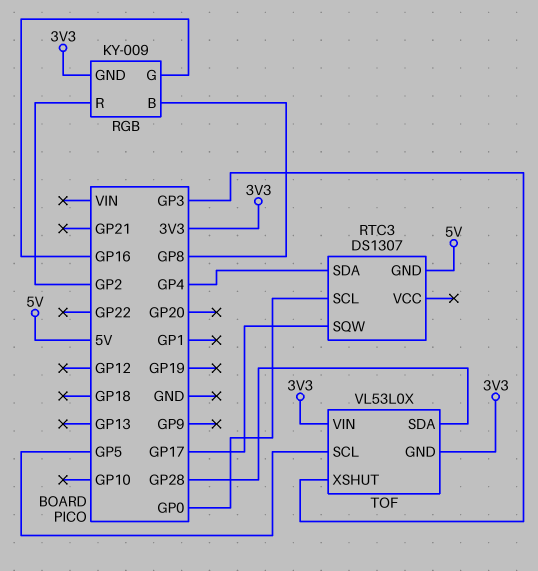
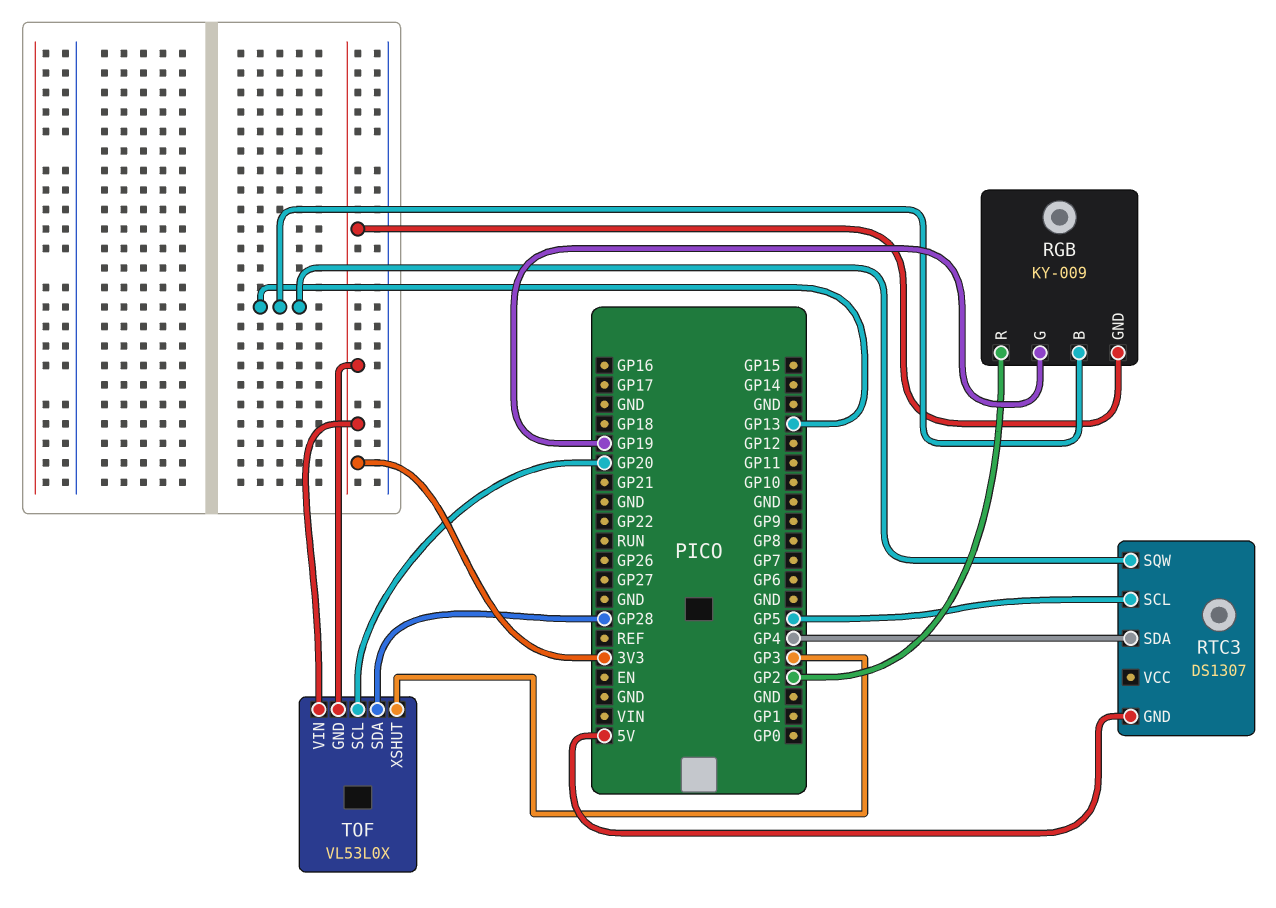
RGB pin B: GP8 -> GP13
RGB pin G: GP16 -> GP19
RTC3 pin SCL: GP0 -> GP5
RTC3 pin SQW: GP17 -> GP13
TOF pin SCL: GP5 -> GP20

